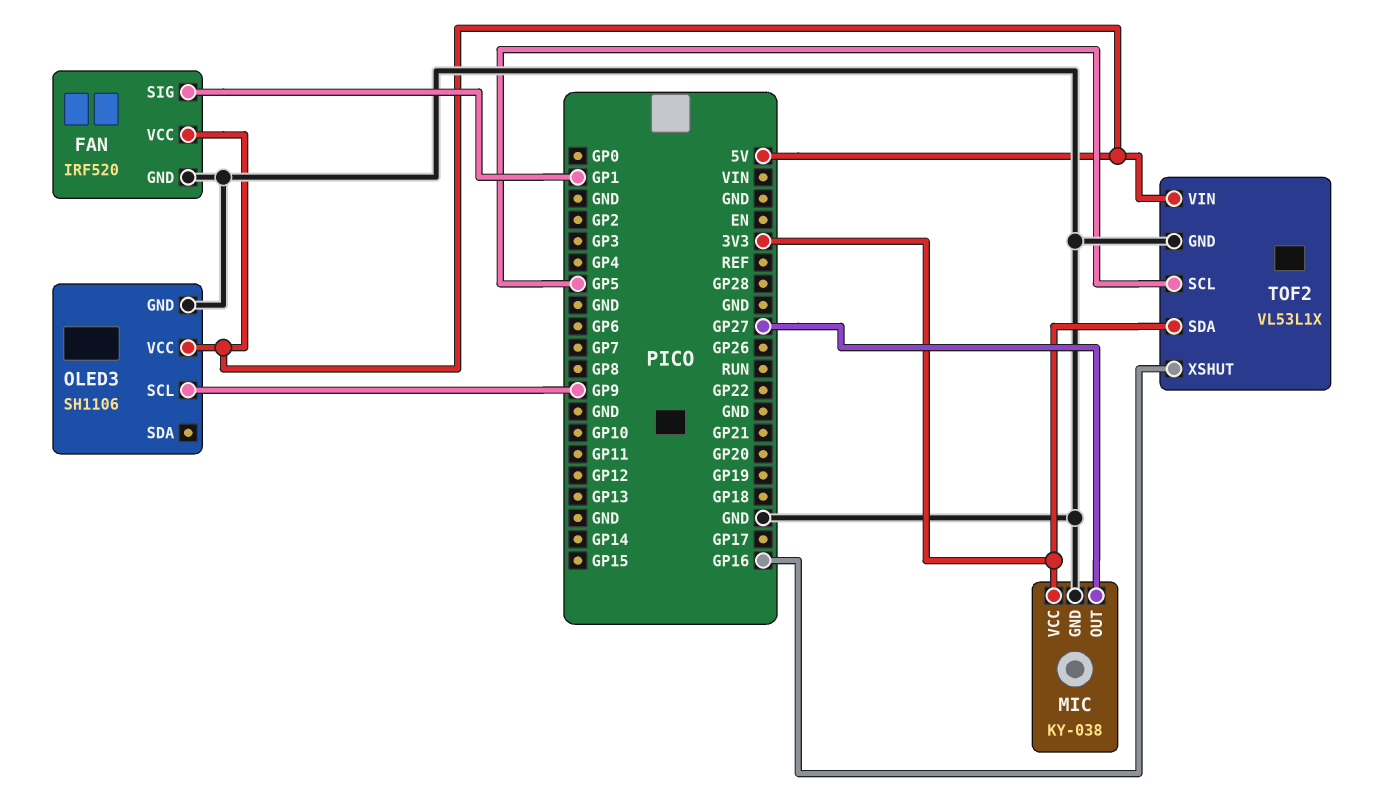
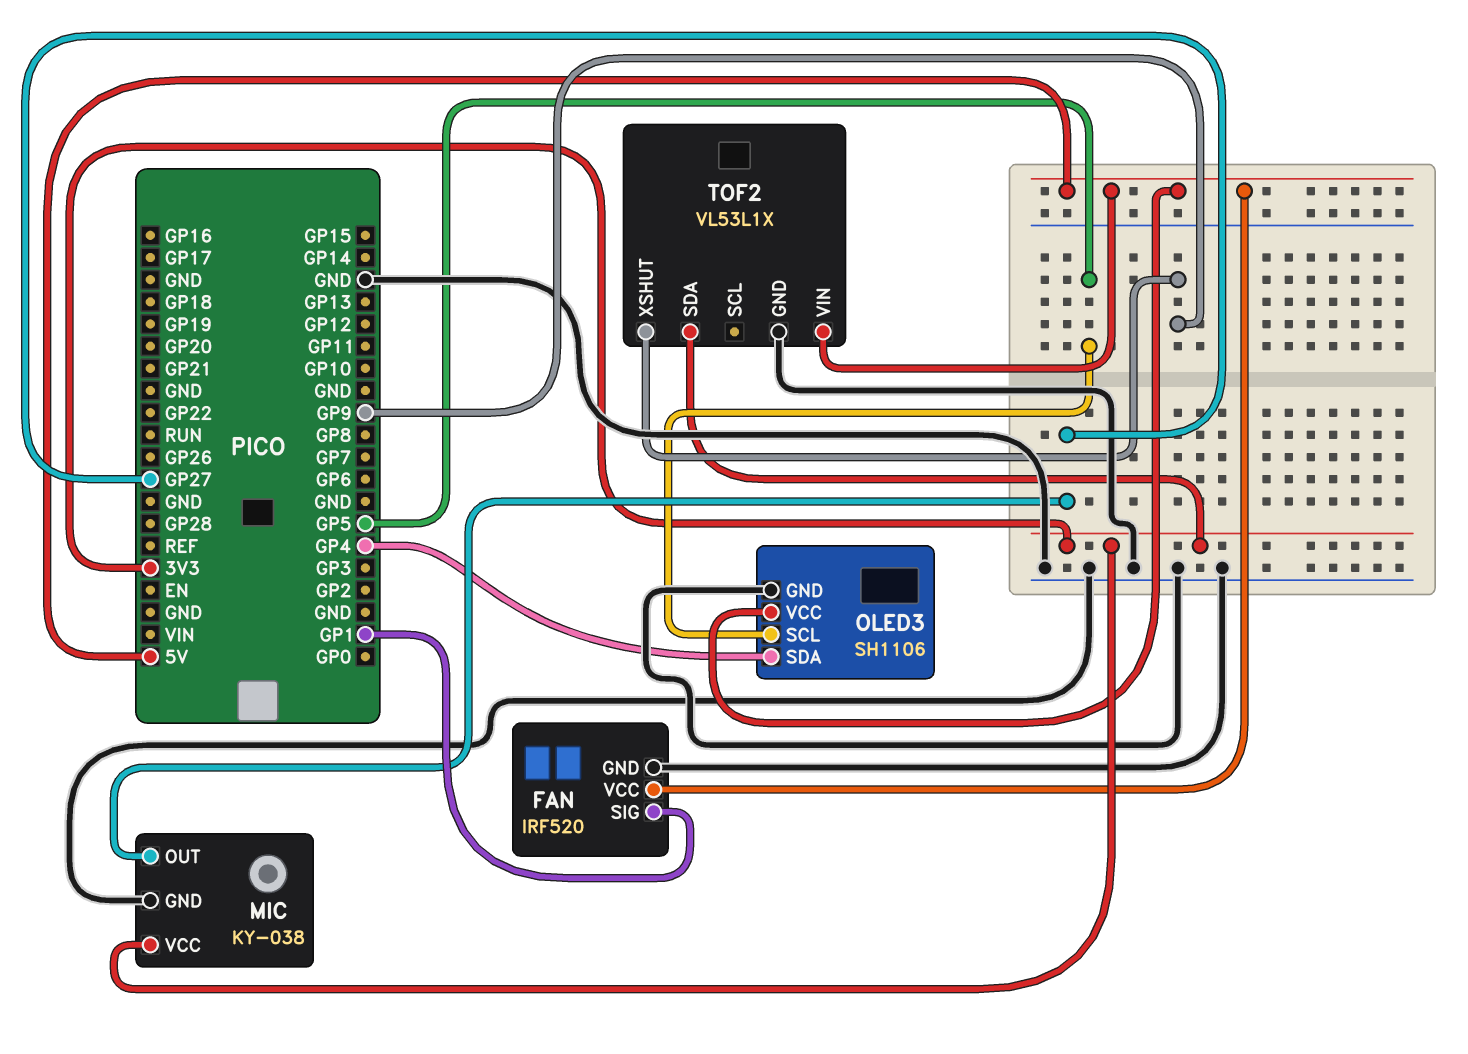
OLED3 pin SCL: GP9 -> GP5
OLED3 pin SDA: none -> GP4
TOF2 pin SCL: GP5 -> none
TOF2 pin XSHUT: GP16 -> GP9

